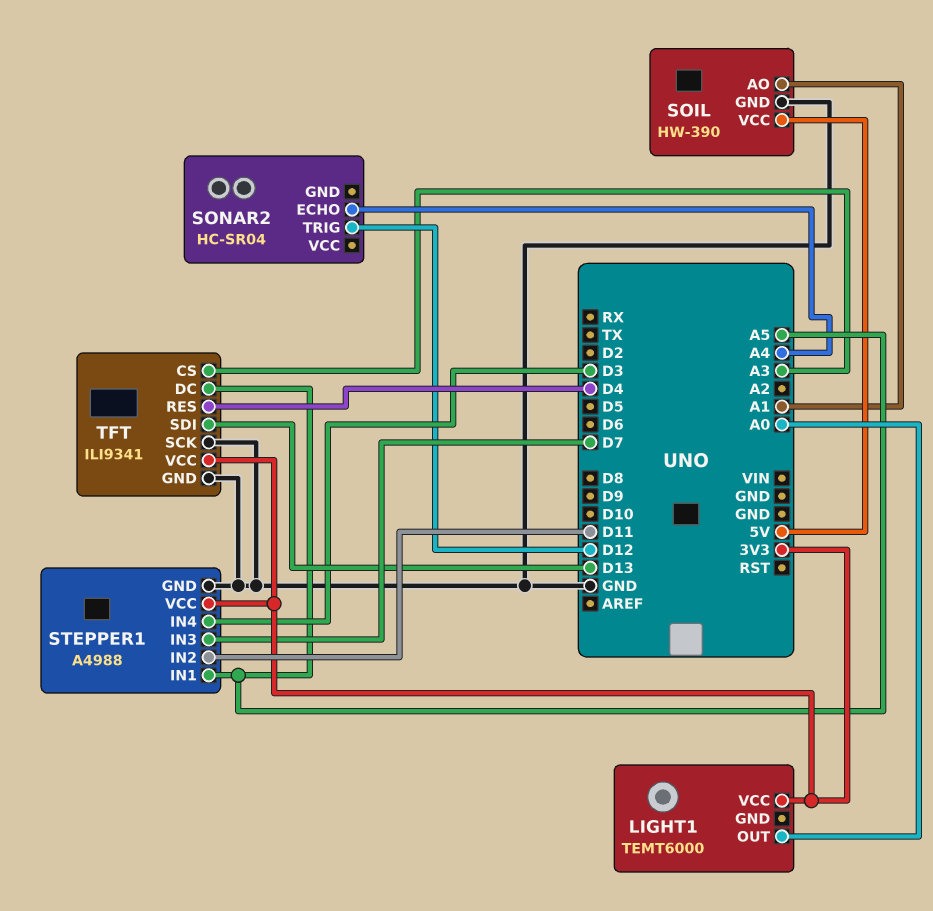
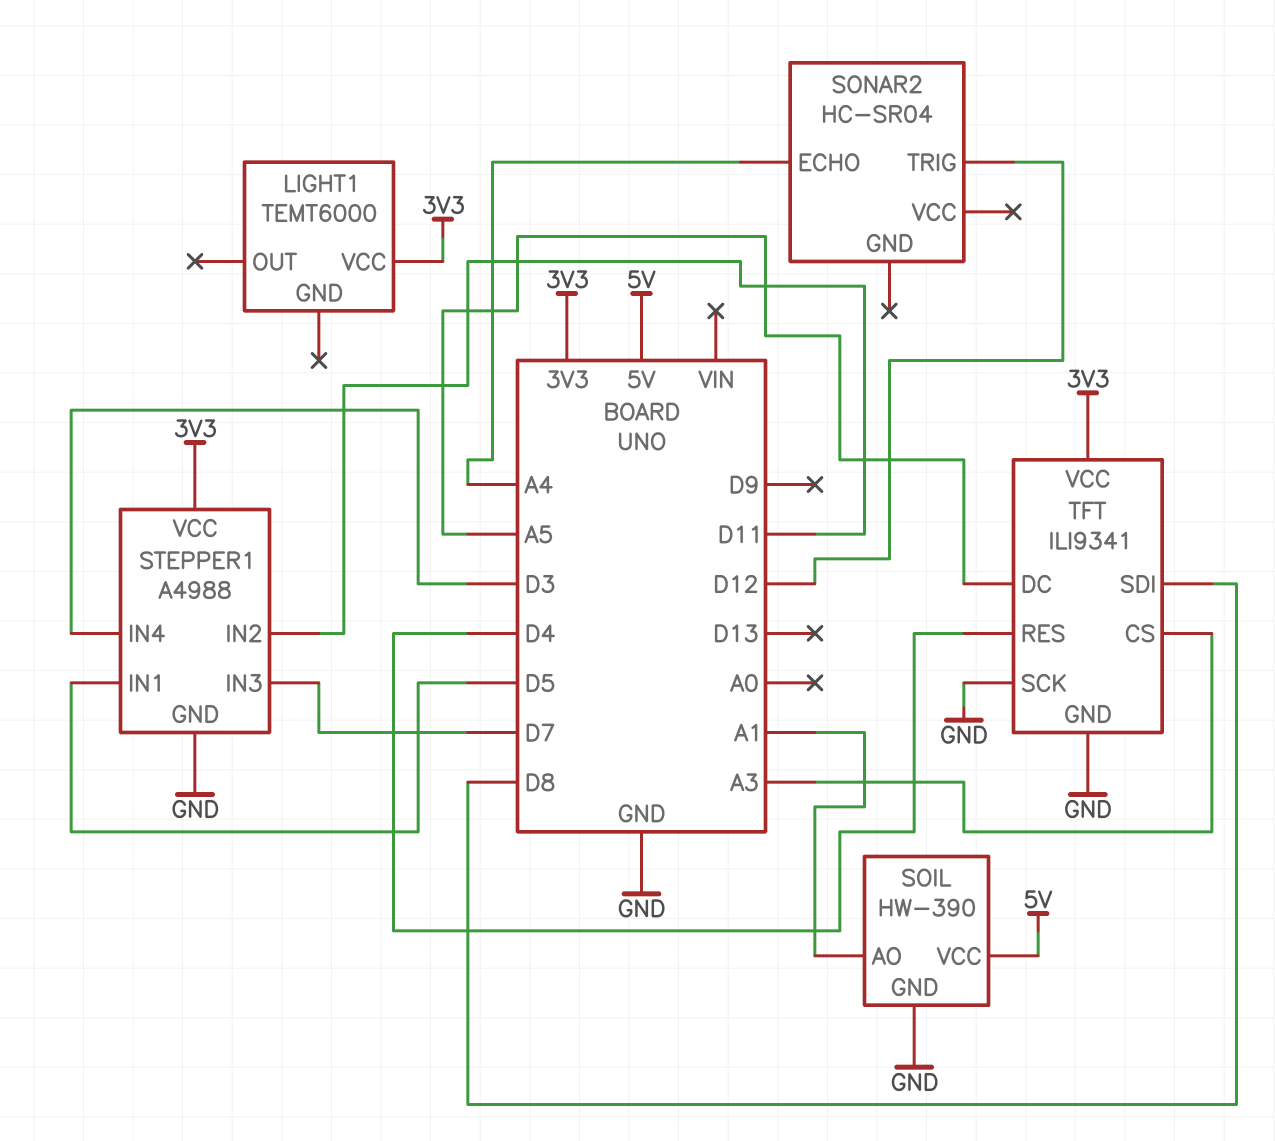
LIGHT1 pin OUT: A0 -> none
STEPPER1 pin IN1: A5 -> D5
TFT pin SDI: D13 -> D8

